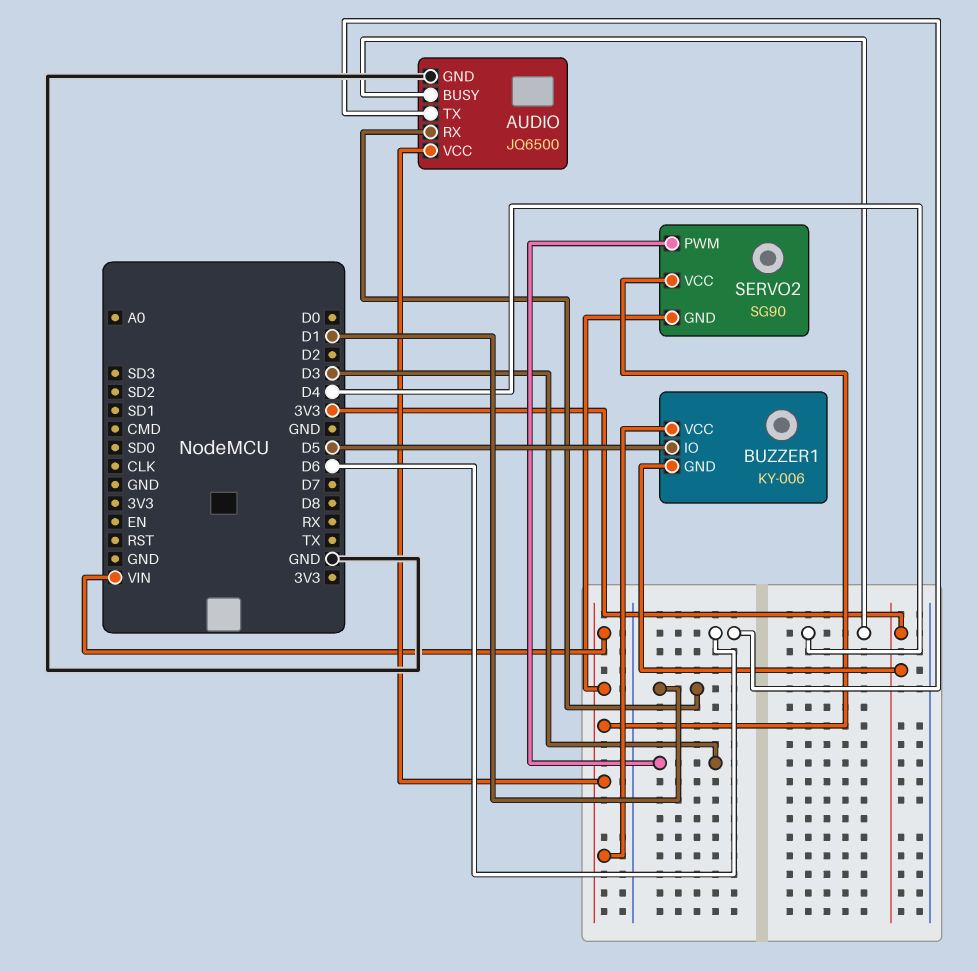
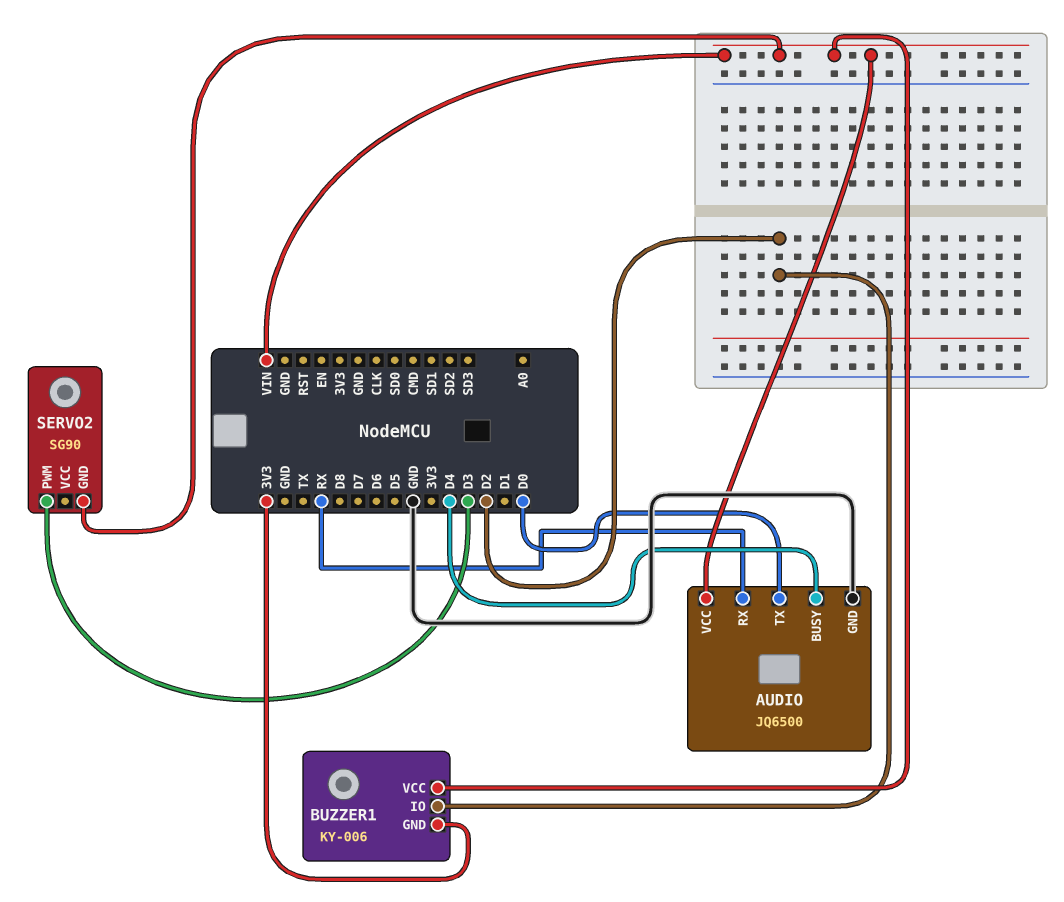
AUDIO pin RX: D1 -> RX
AUDIO pin TX: D6 -> D0
BUZZER1 pin IO: D5 -> D2
SERVO2 pin VCC: VIN -> none

